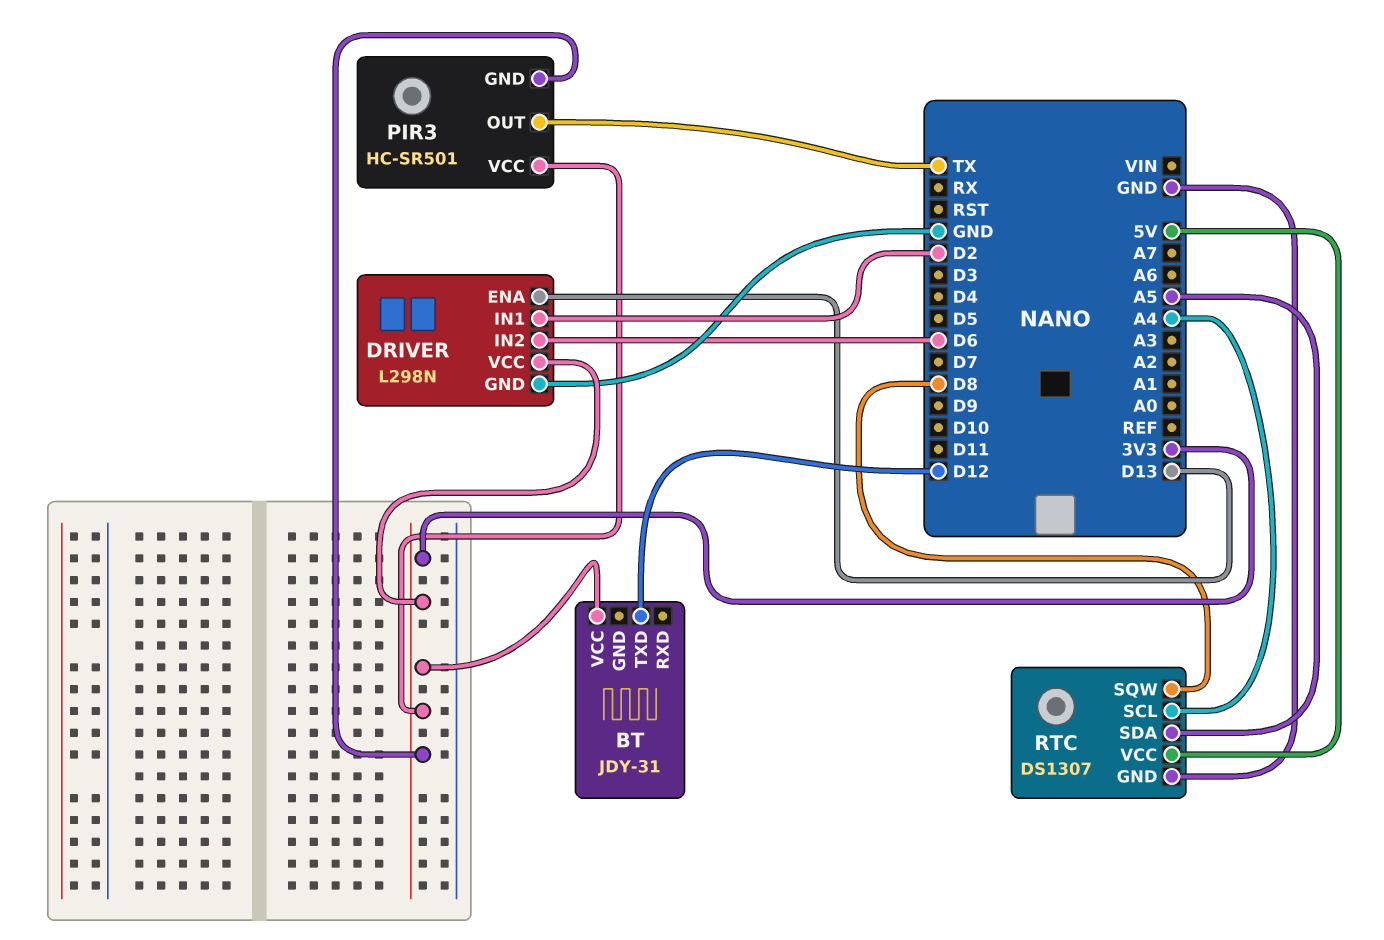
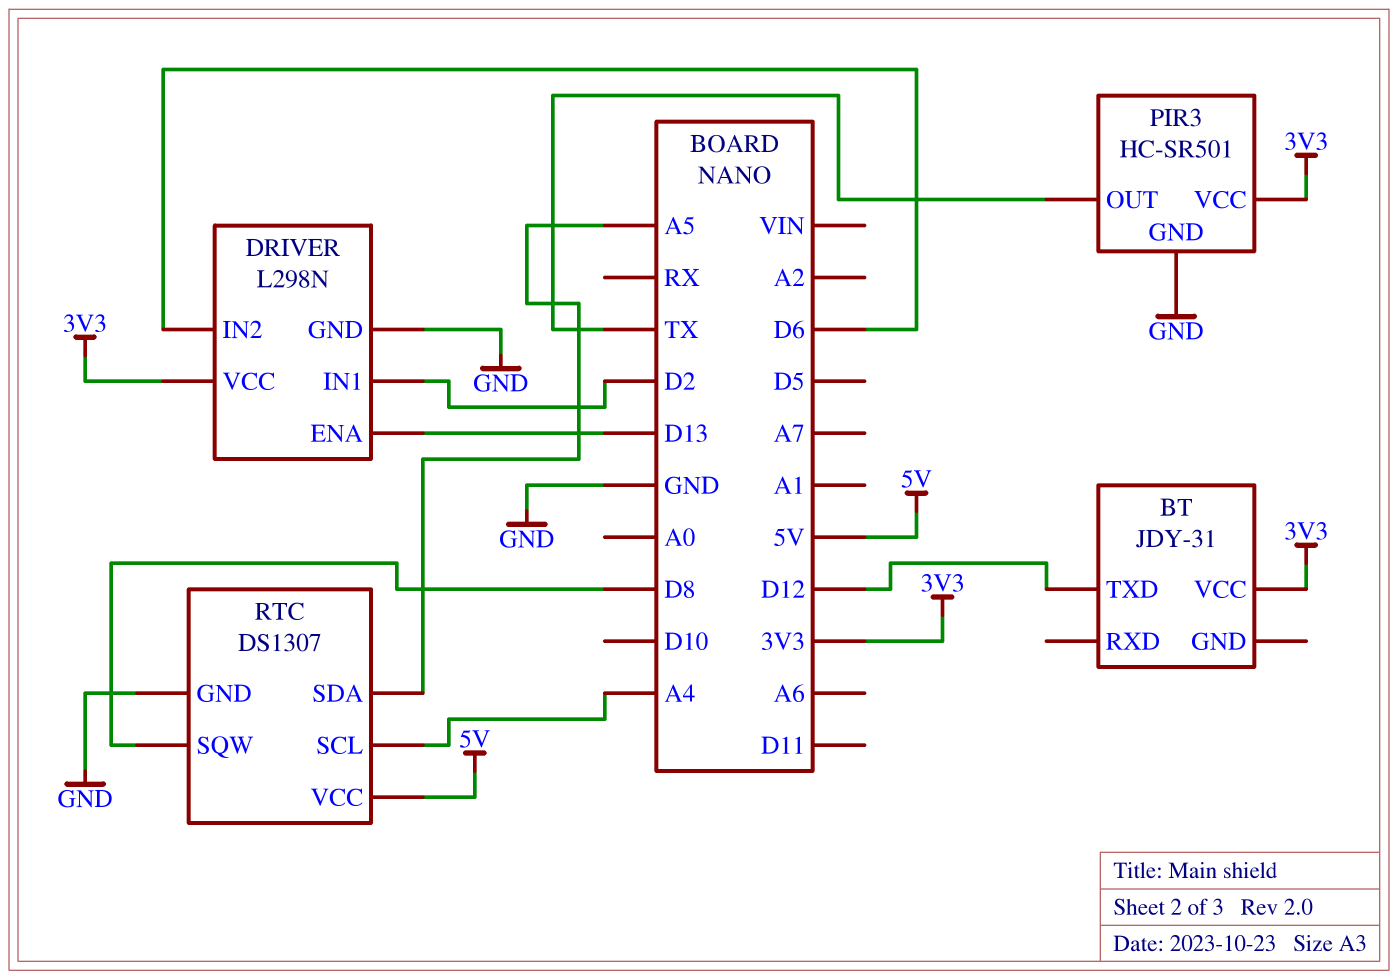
PIR3 pin GND: 3V3 -> GND

